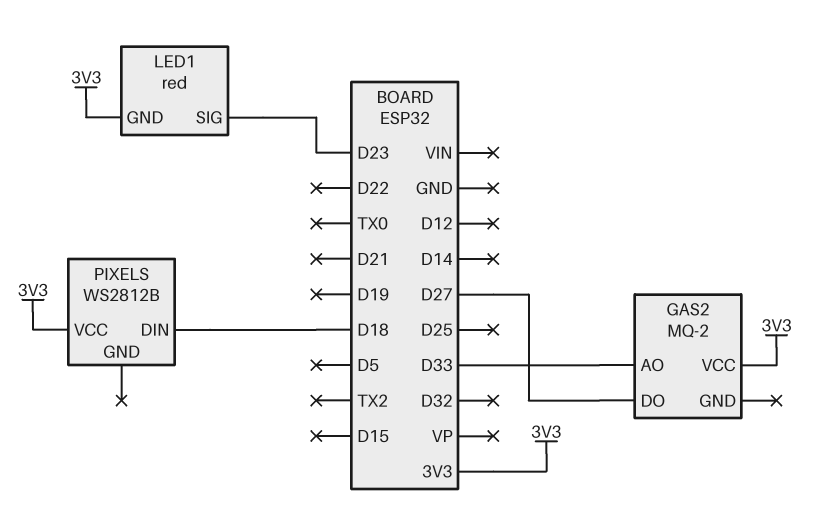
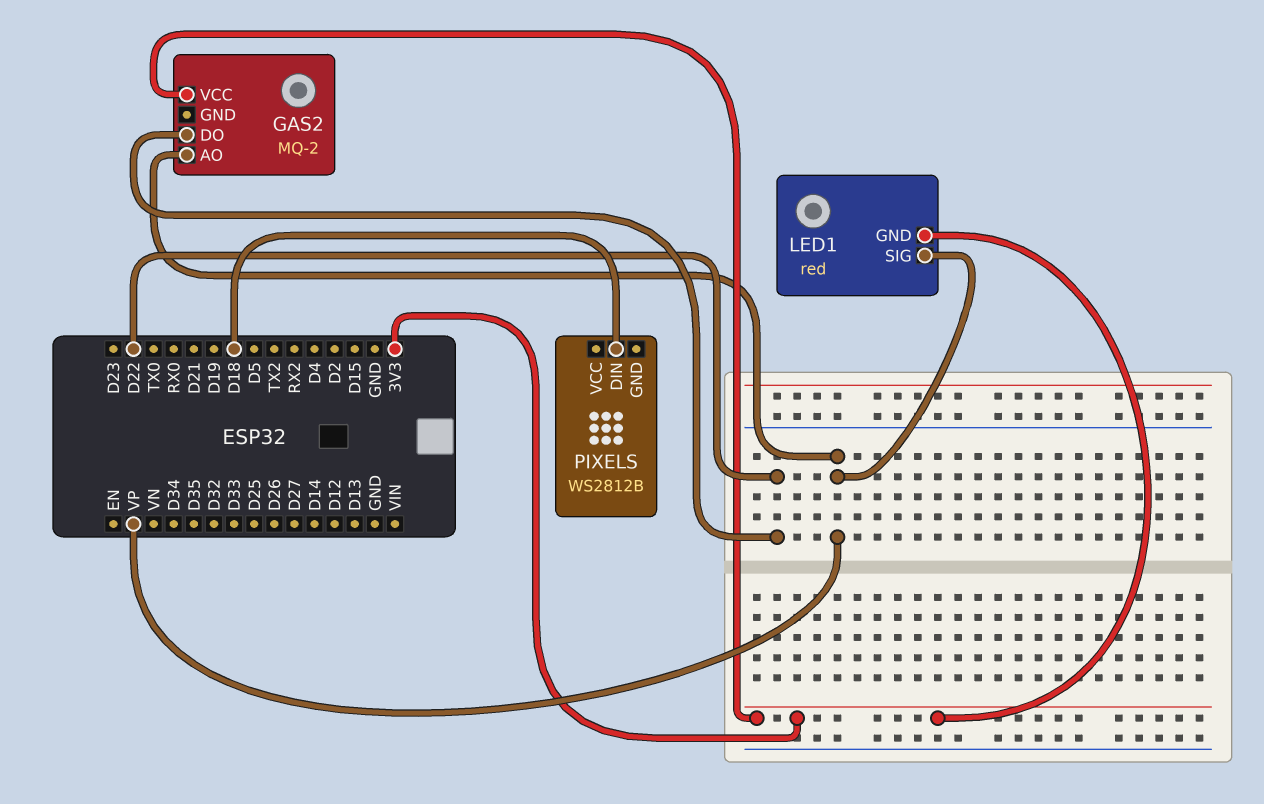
GAS2 pin AO: D33 -> VP
GAS2 pin DO: D27 -> D22
LED1 pin SIG: D23 -> VP
PIXELS pin VCC: 3V3 -> none

